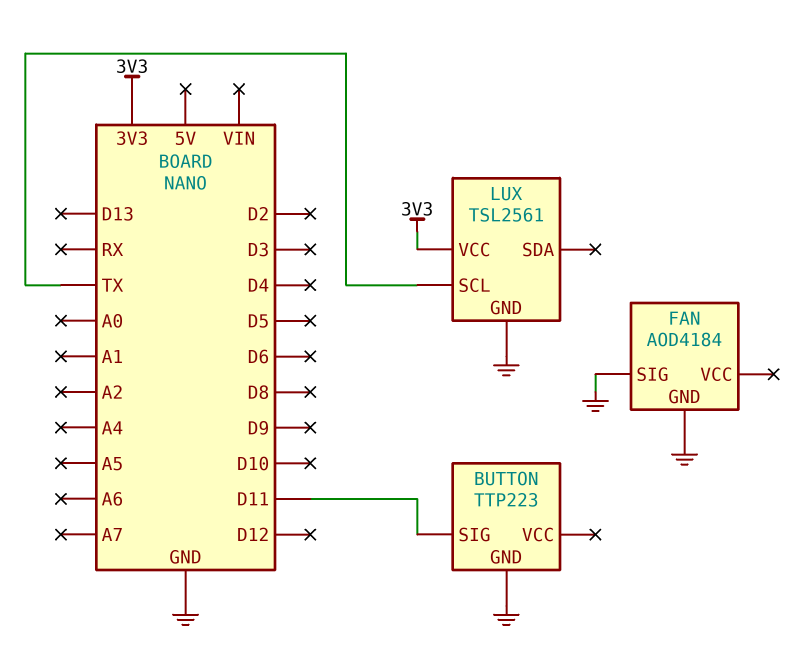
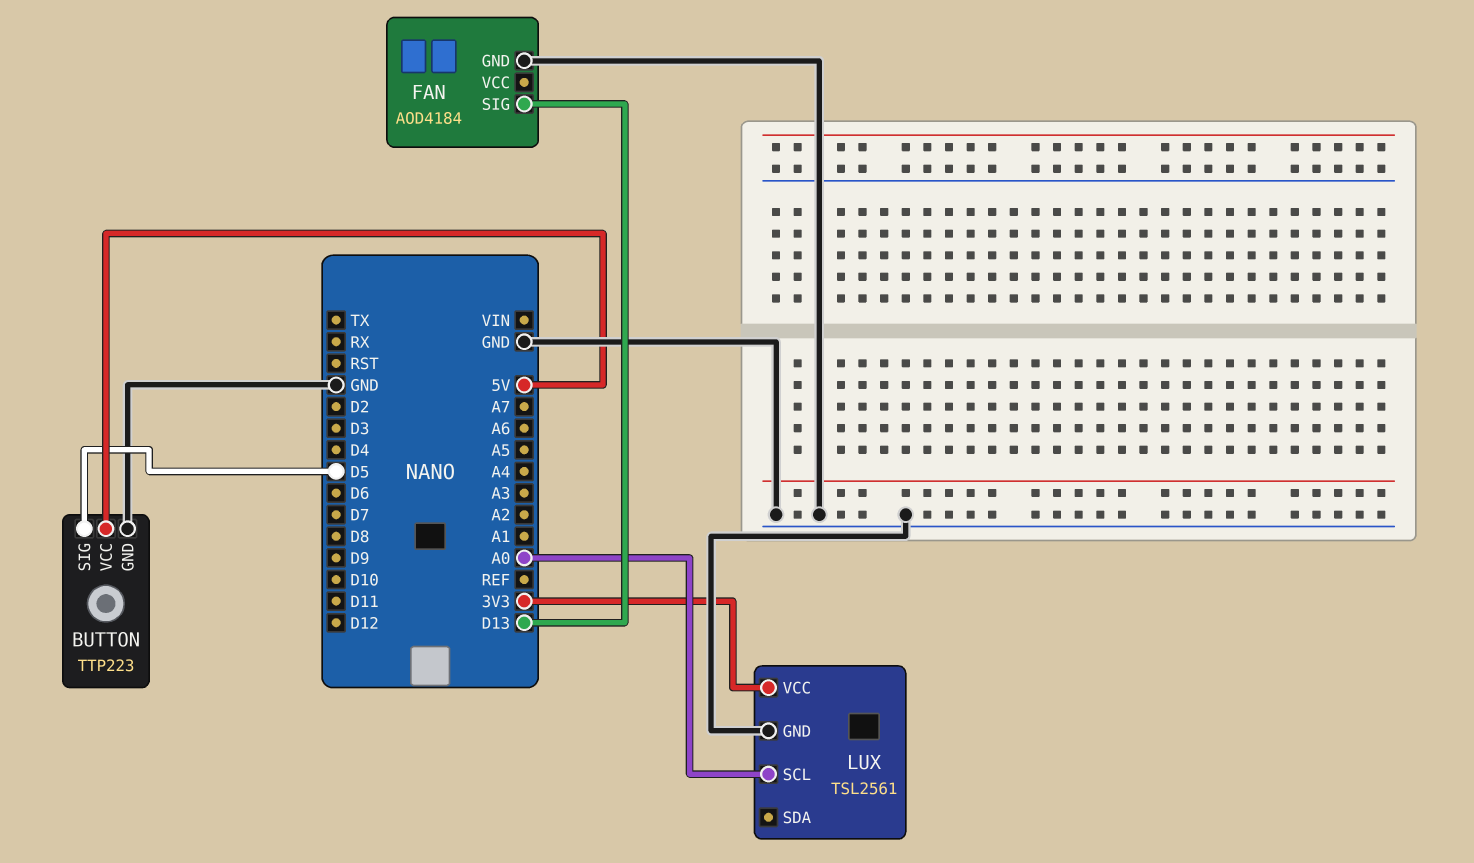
BUTTON pin SIG: D11 -> D5
BUTTON pin VCC: none -> 5V
FAN pin SIG: GND -> D13
LUX pin SCL: TX -> A0

